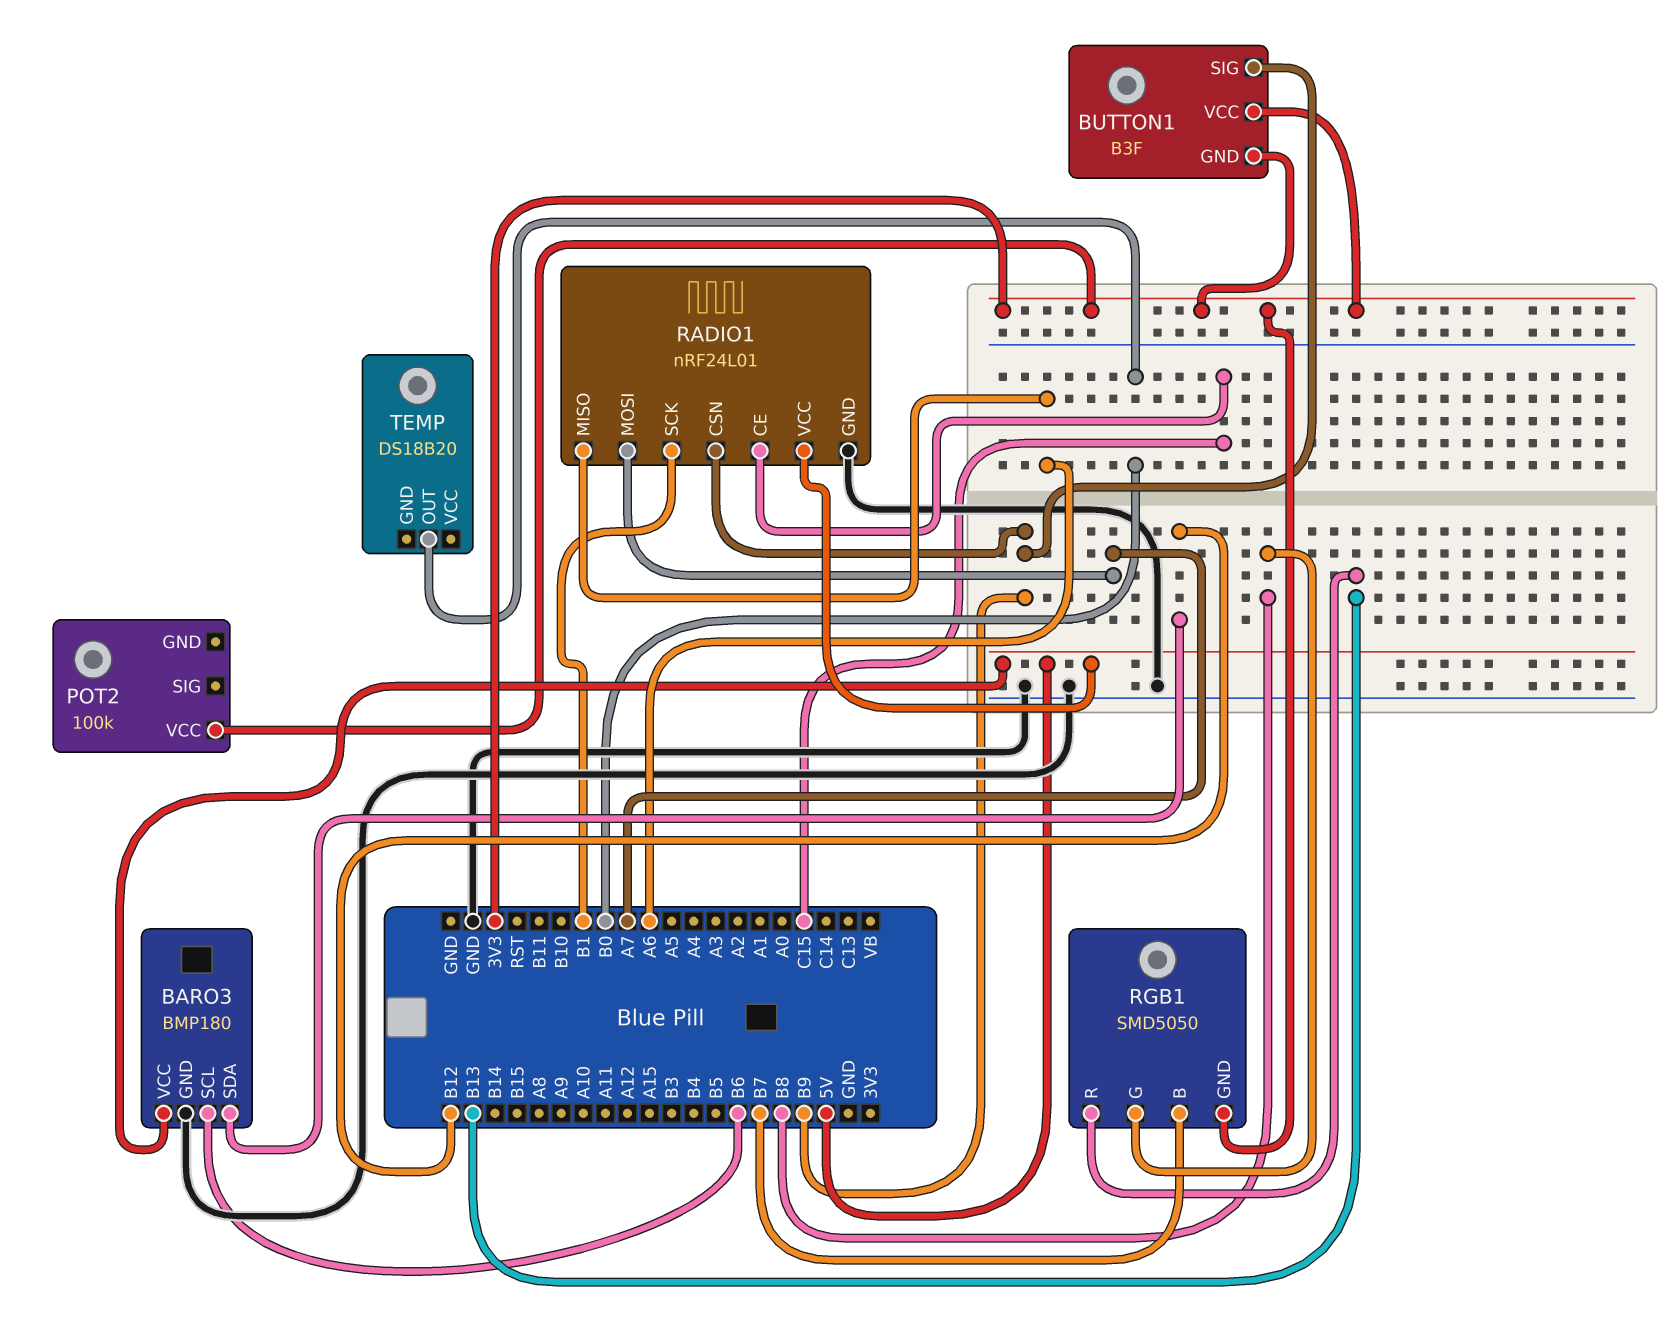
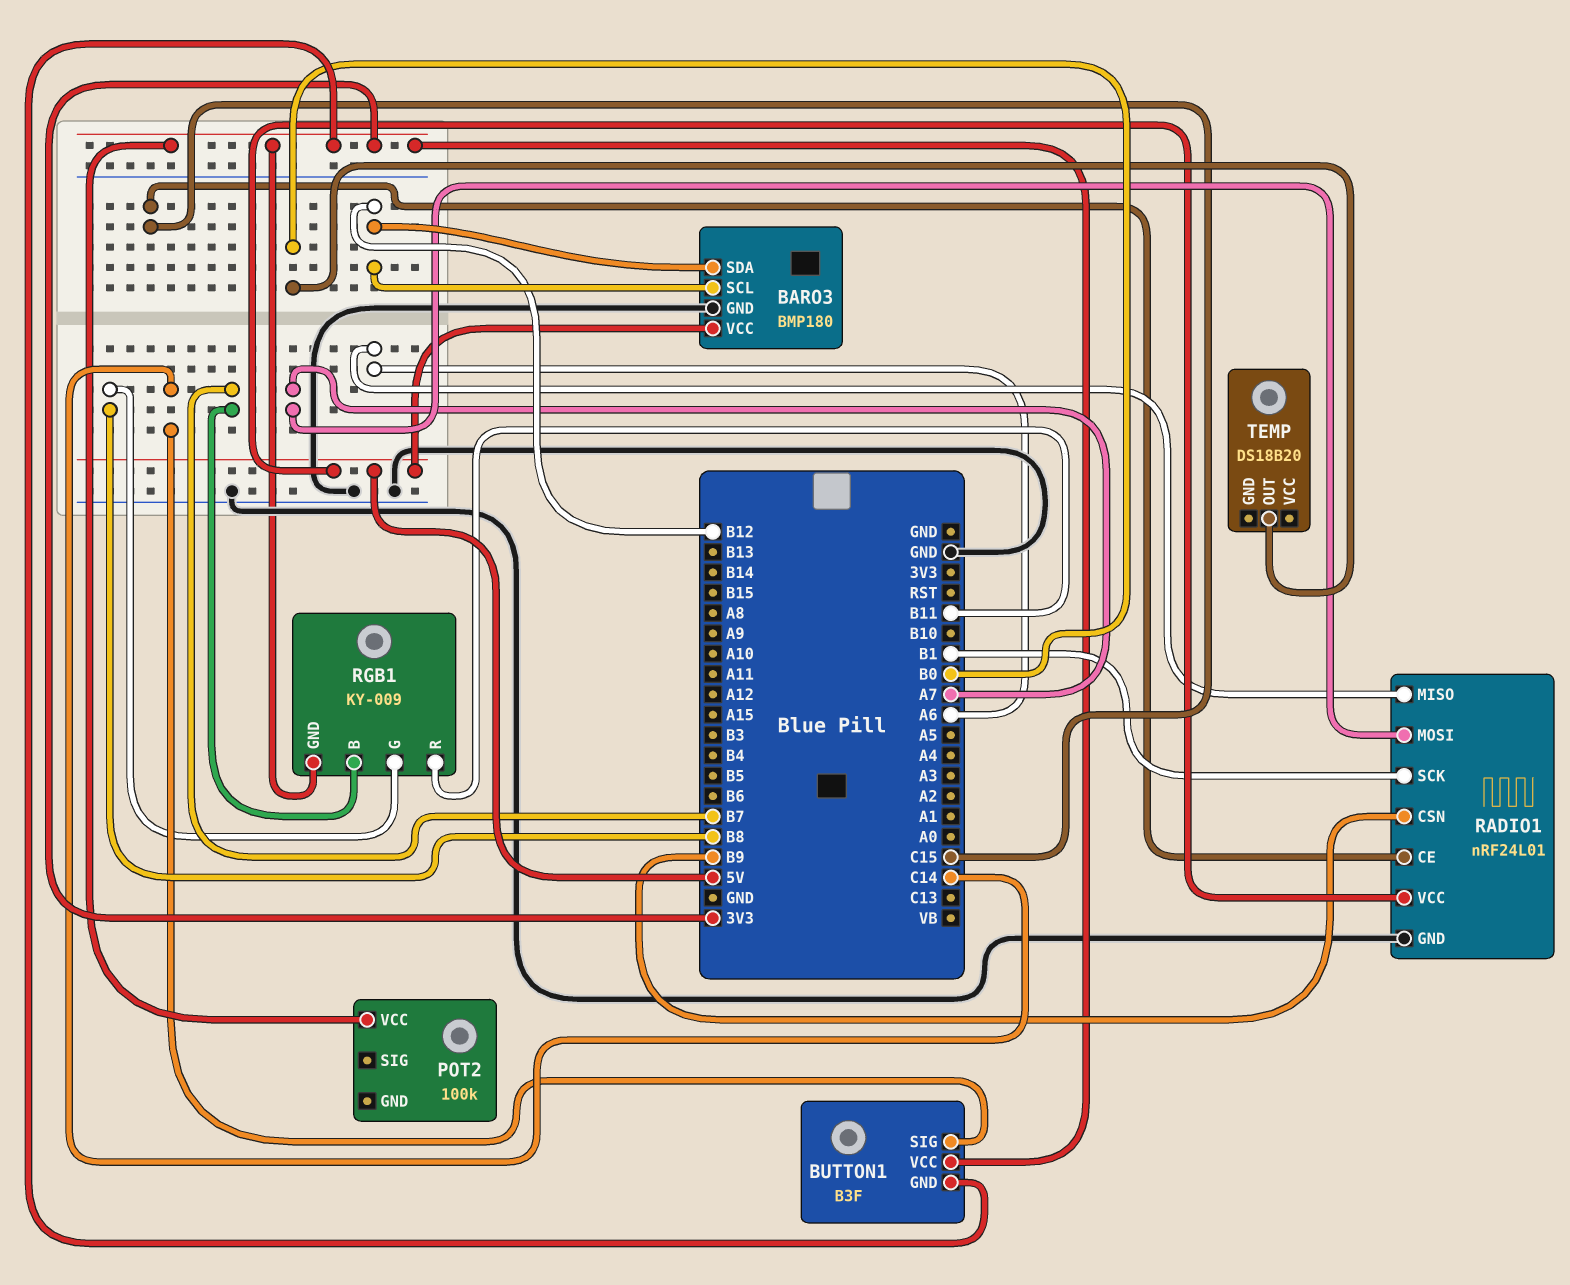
BARO3 pin SCL: B6 -> B12
BUTTON1 pin SIG: B9 -> C14
RGB1: SMD5050 -> KY-009
RGB1 pin R: B13 -> B11

